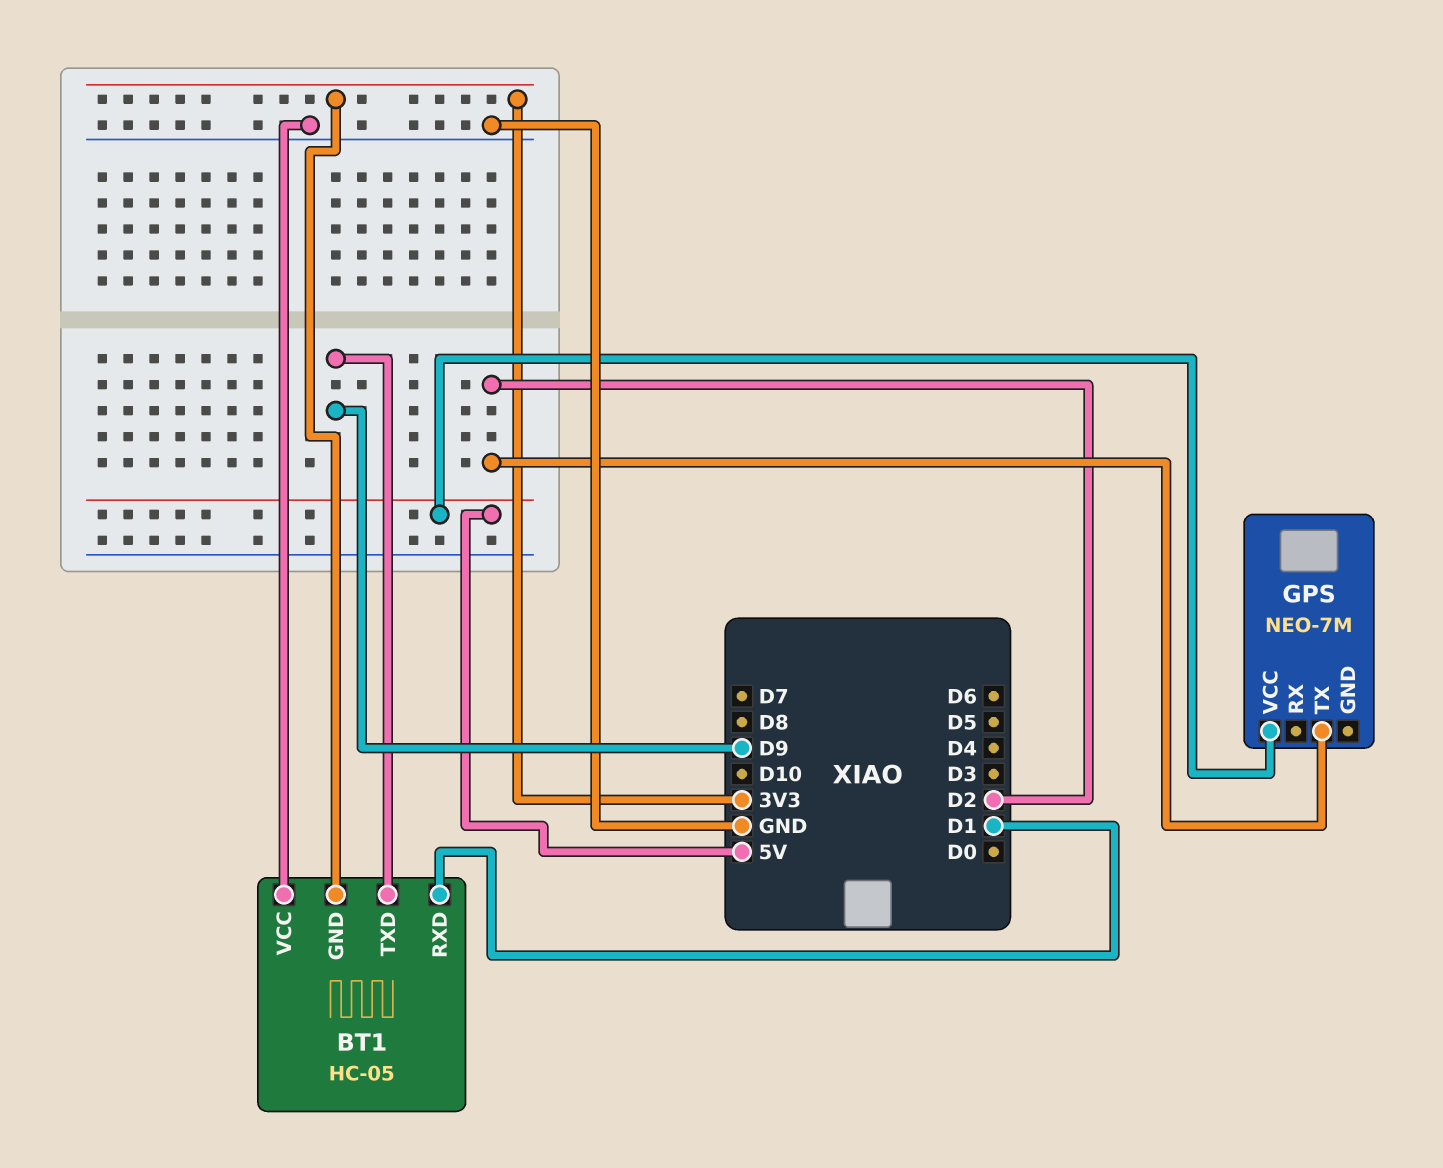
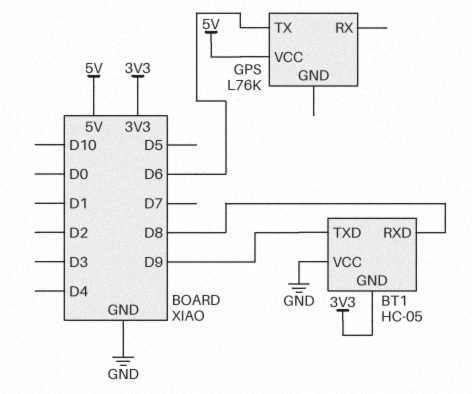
BT1 pin RXD: D1 -> D8
GPS: NEO-7M -> L76K
GPS pin TX: D2 -> D6

